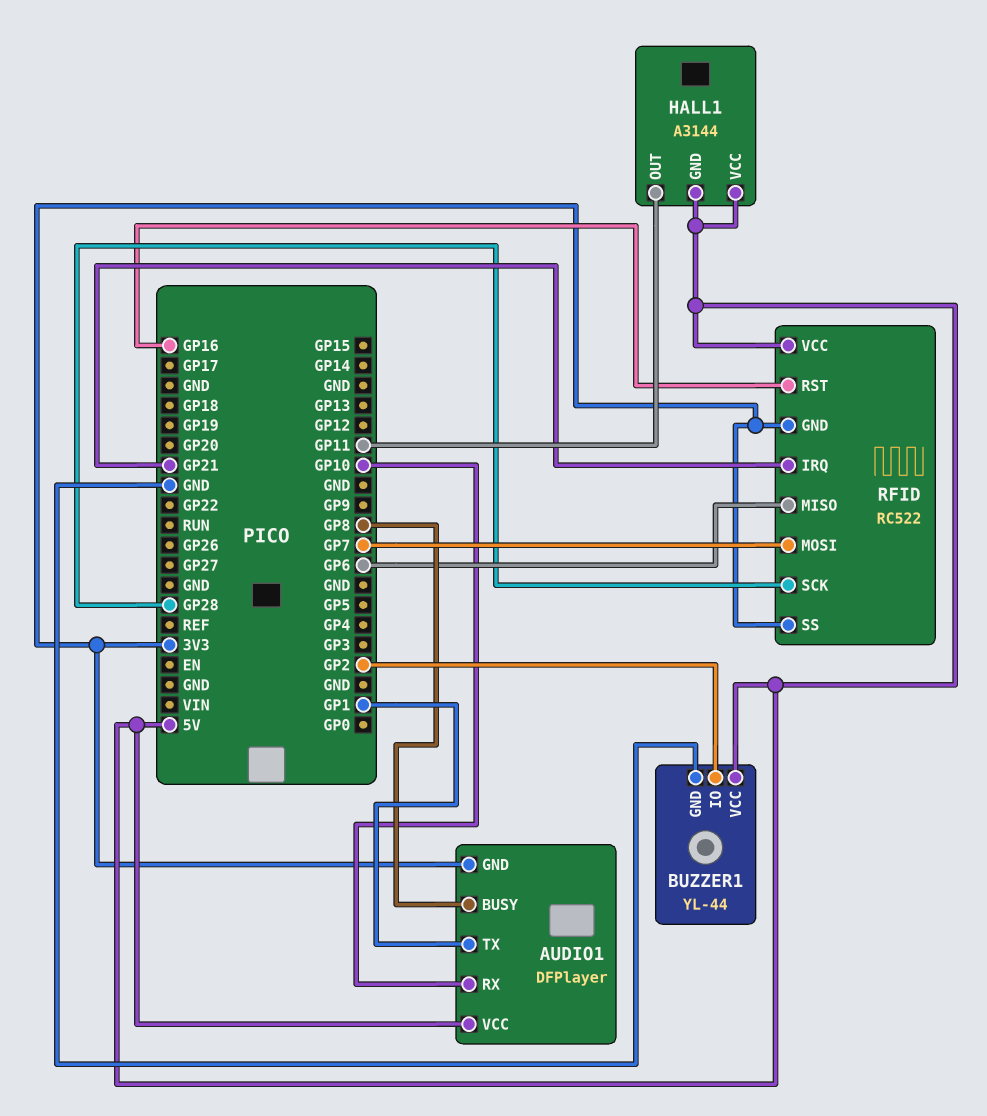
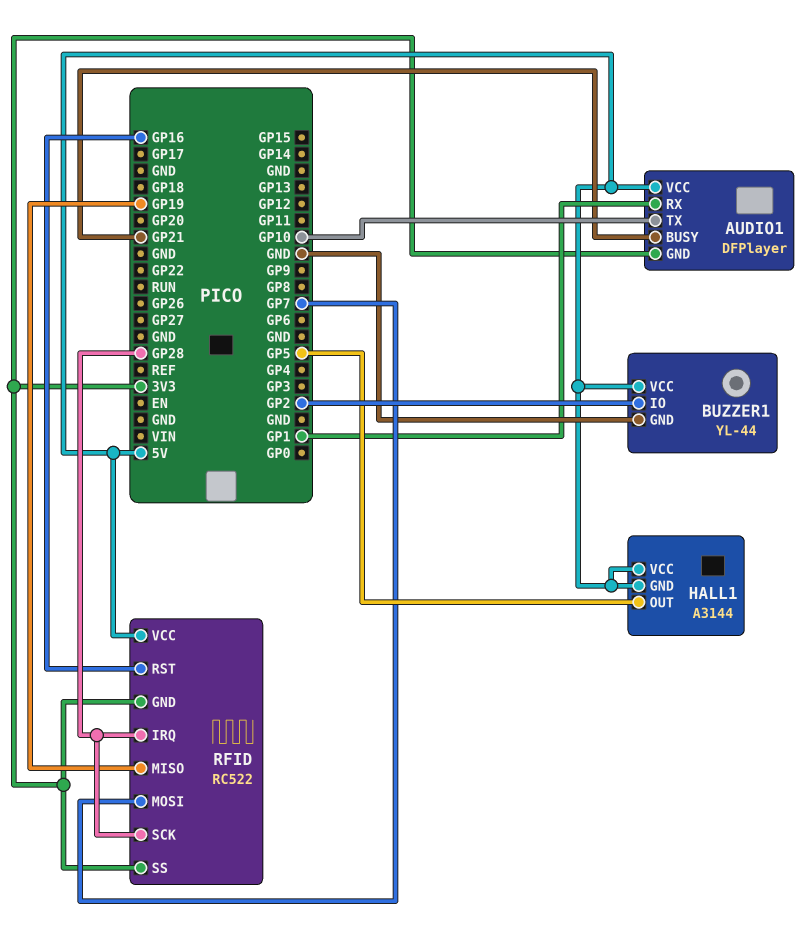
AUDIO1 pin BUSY: GP8 -> GP21
AUDIO1 pin RX: GP10 -> GP1
AUDIO1 pin TX: GP1 -> GP10
HALL1 pin OUT: GP11 -> GP5
RFID pin IRQ: GP21 -> GP28
RFID pin MISO: GP6 -> GP19

